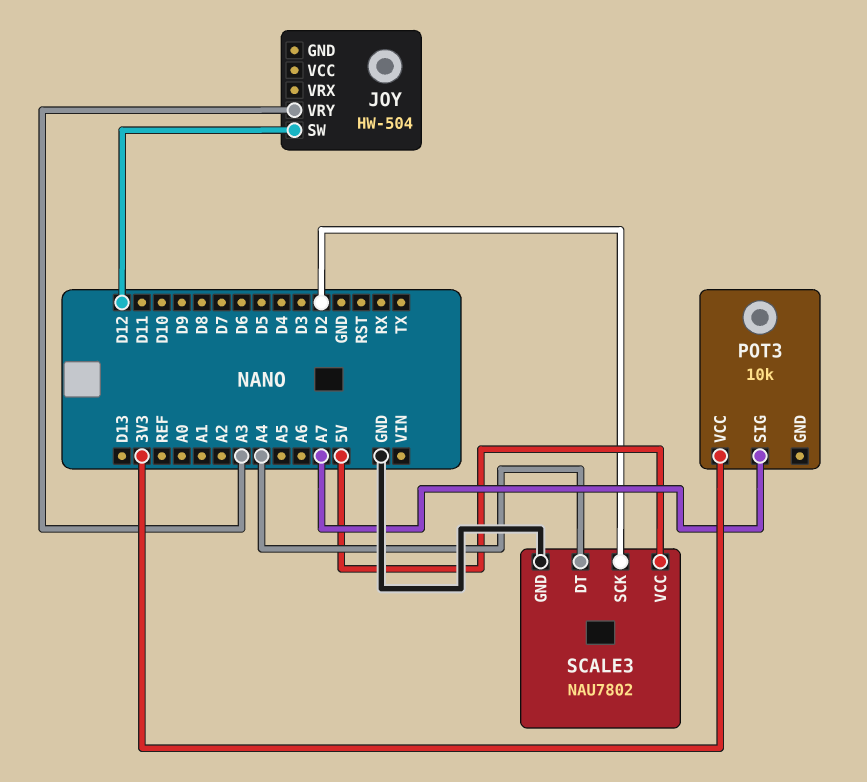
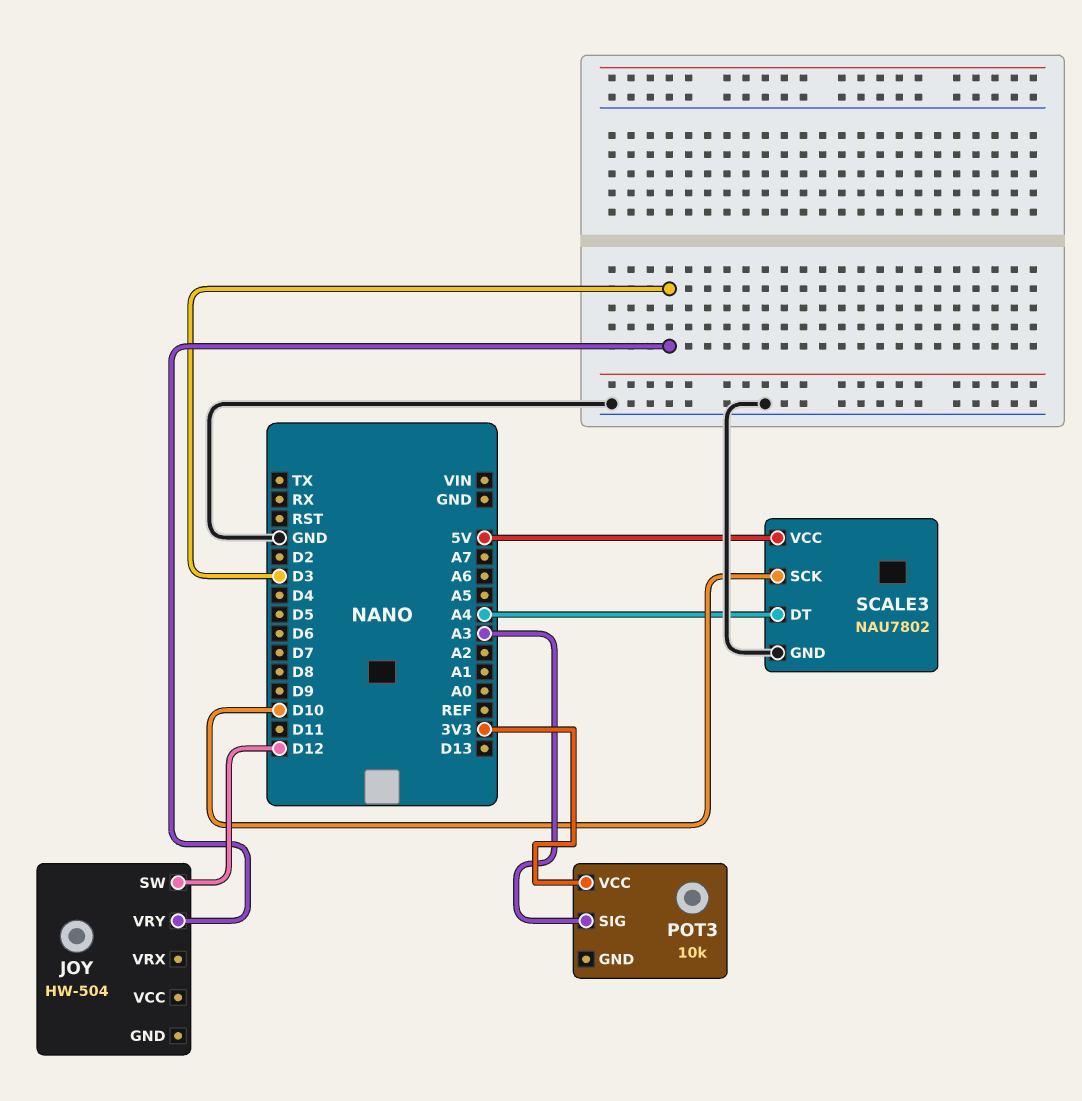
JOY pin VRY: A3 -> D3
POT3 pin SIG: A7 -> A3
SCALE3 pin SCK: D2 -> D10

